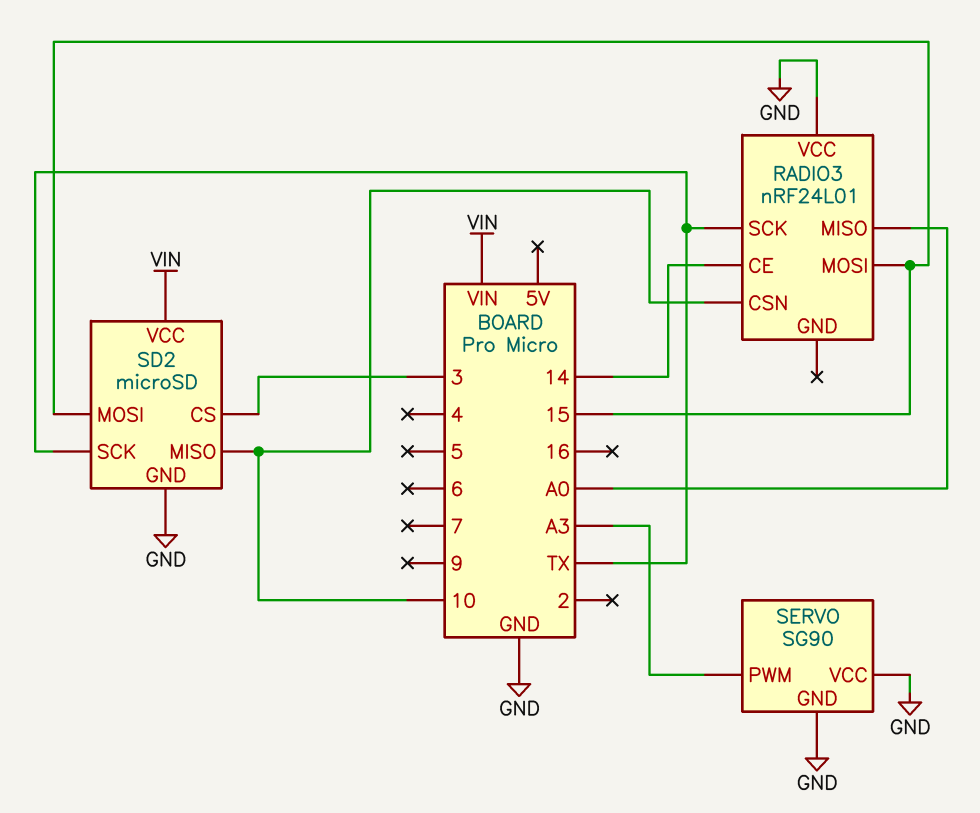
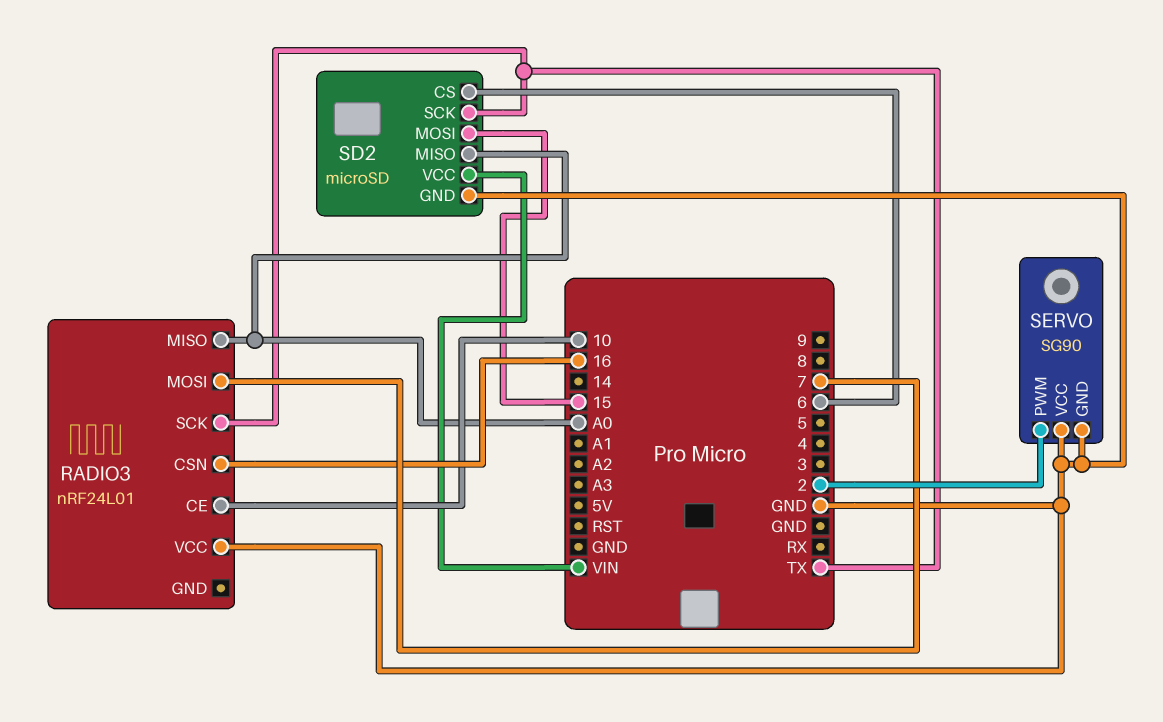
RADIO3 pin CE: 14 -> 10
RADIO3 pin CSN: 10 -> 16
RADIO3 pin MOSI: 15 -> 7
SD2 pin CS: 3 -> 6
SD2 pin MISO: 10 -> A0
SERVO pin PWM: A3 -> 2

